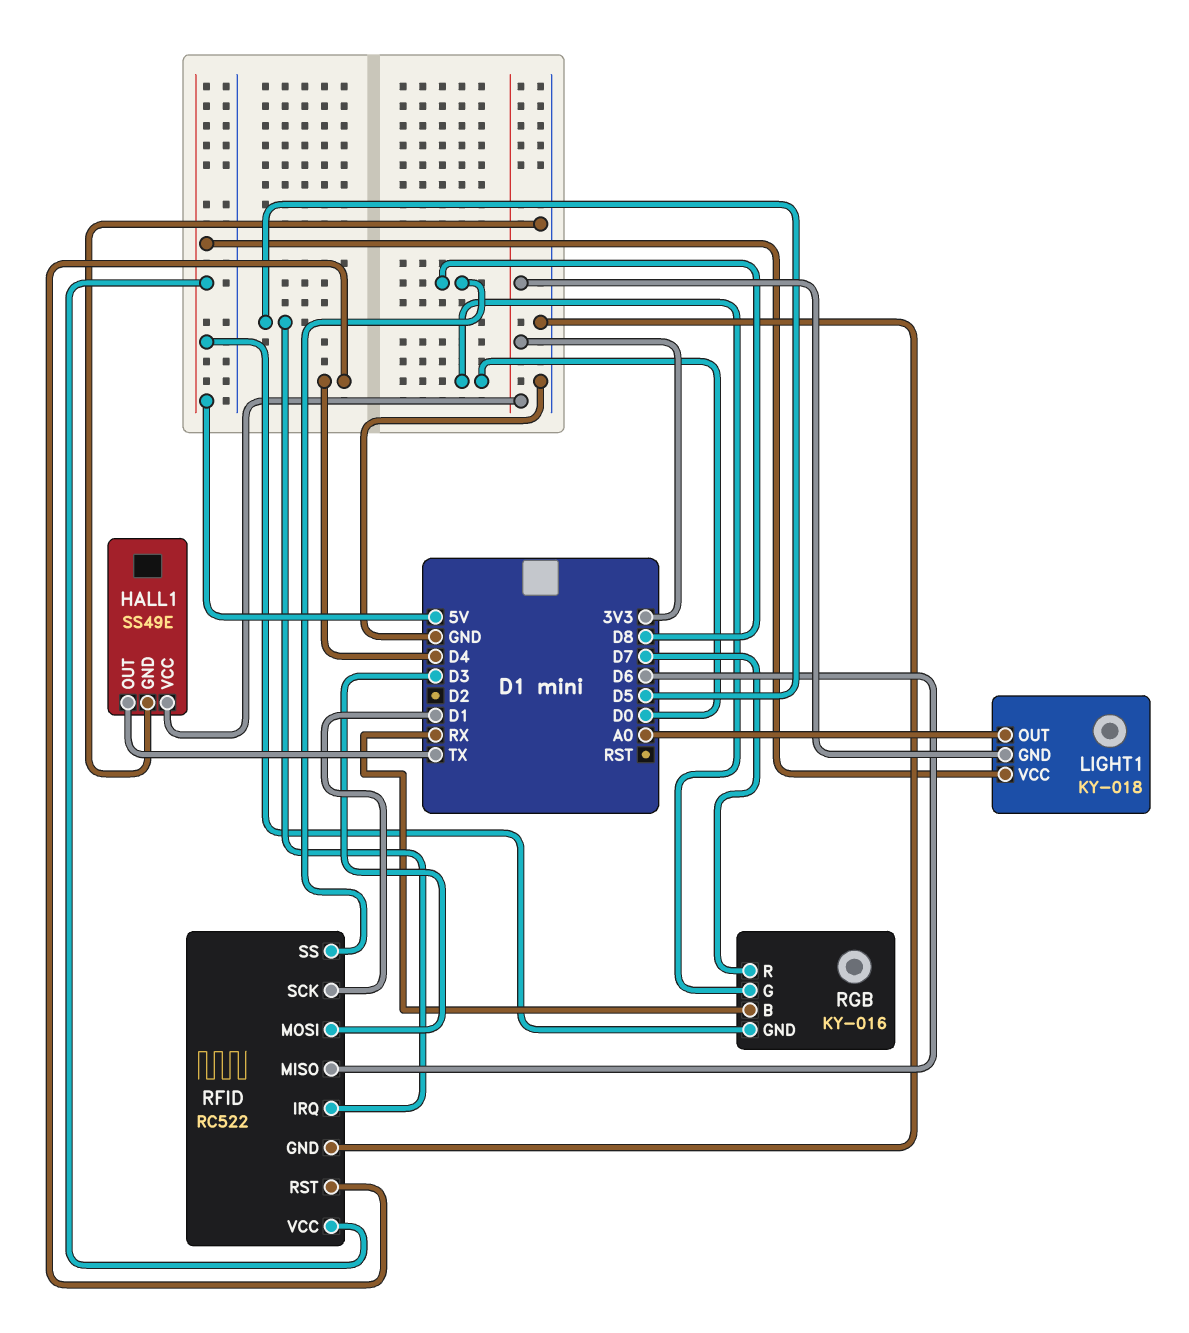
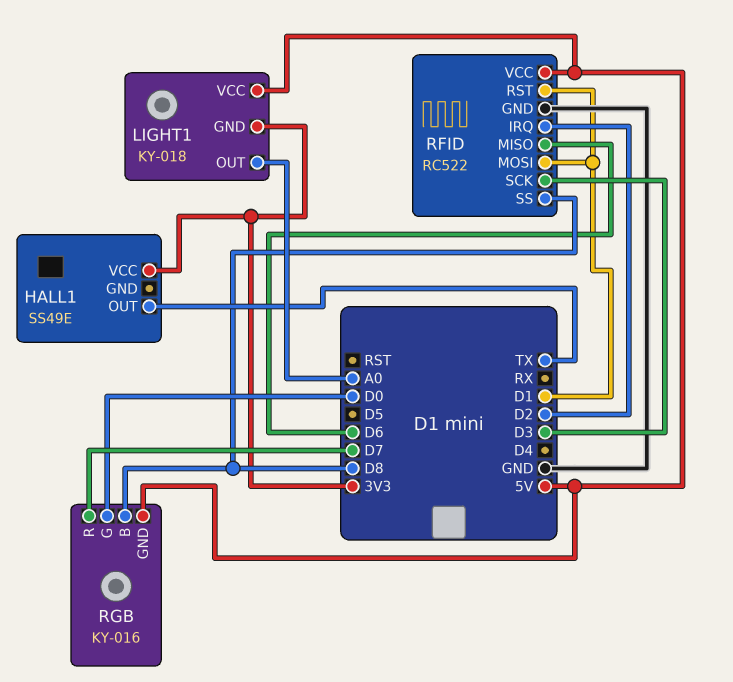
HALL1 pin GND: GND -> none
RFID pin IRQ: D5 -> D2
RFID pin MOSI: D3 -> D1
RFID pin RST: D4 -> D1
RFID pin SCK: D1 -> D3
RGB pin B: RX -> D8

